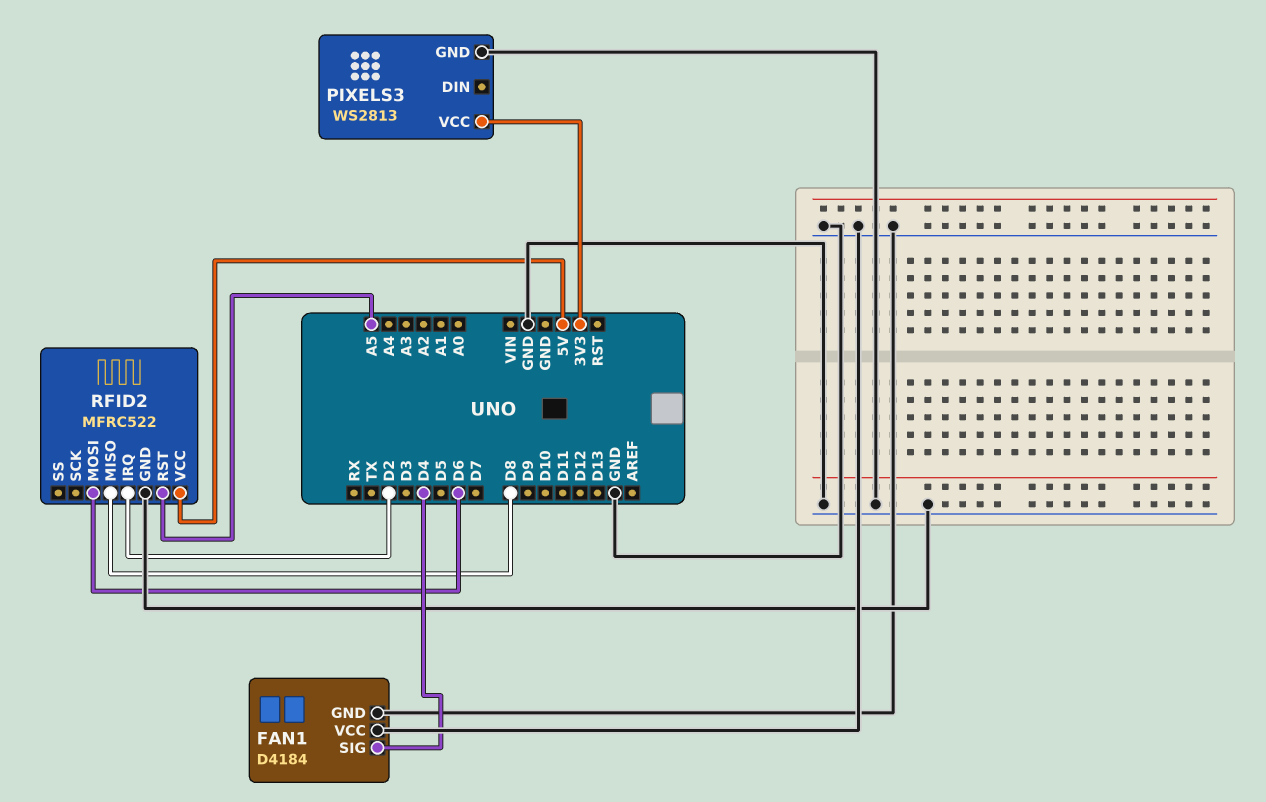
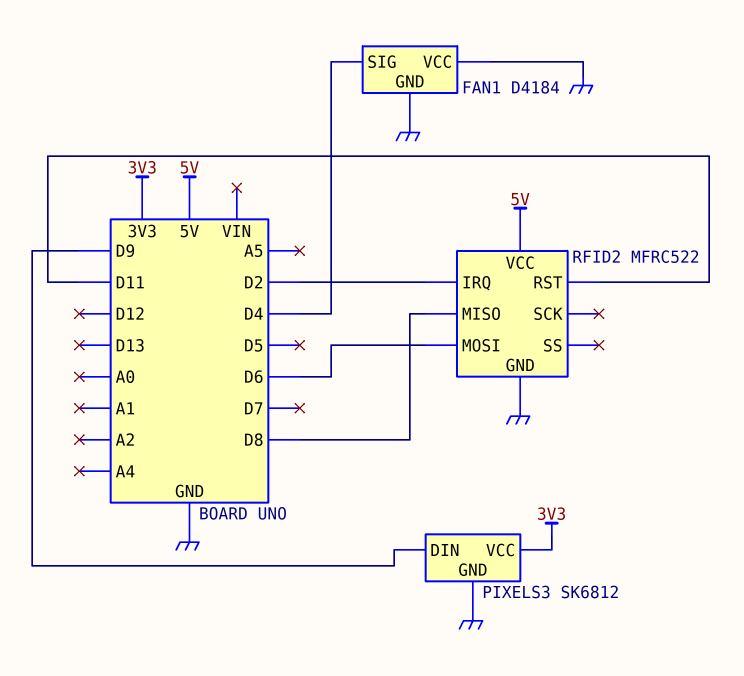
PIXELS3: WS2813 -> SK6812
PIXELS3 pin DIN: none -> D9
RFID2 pin RST: A5 -> D11

